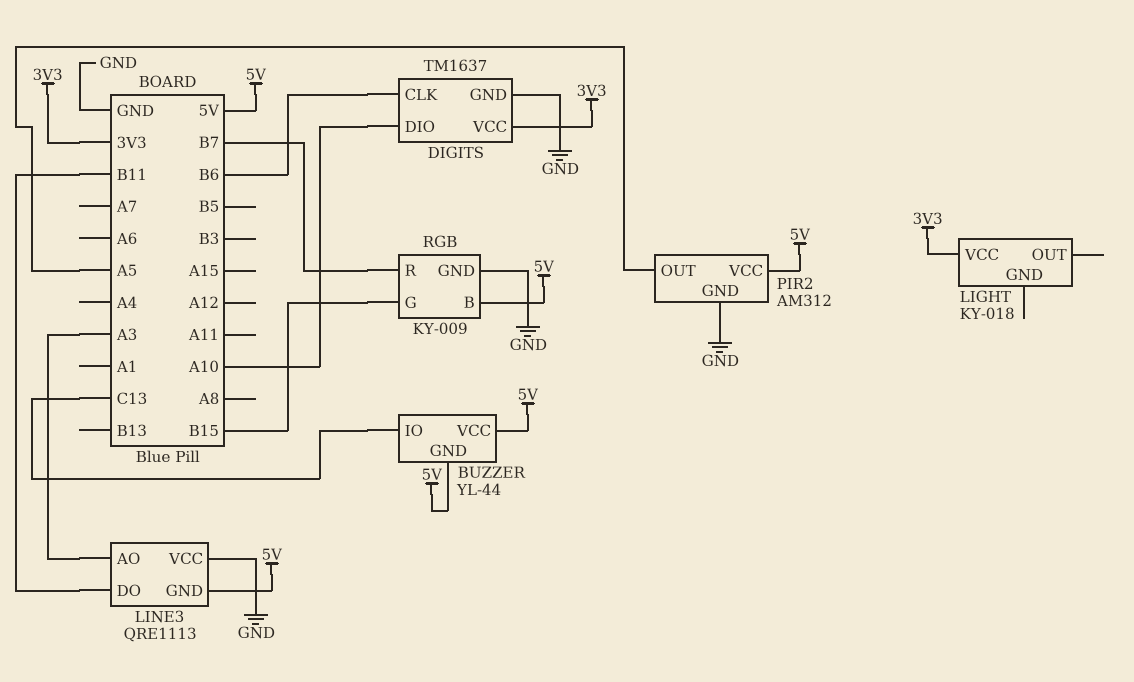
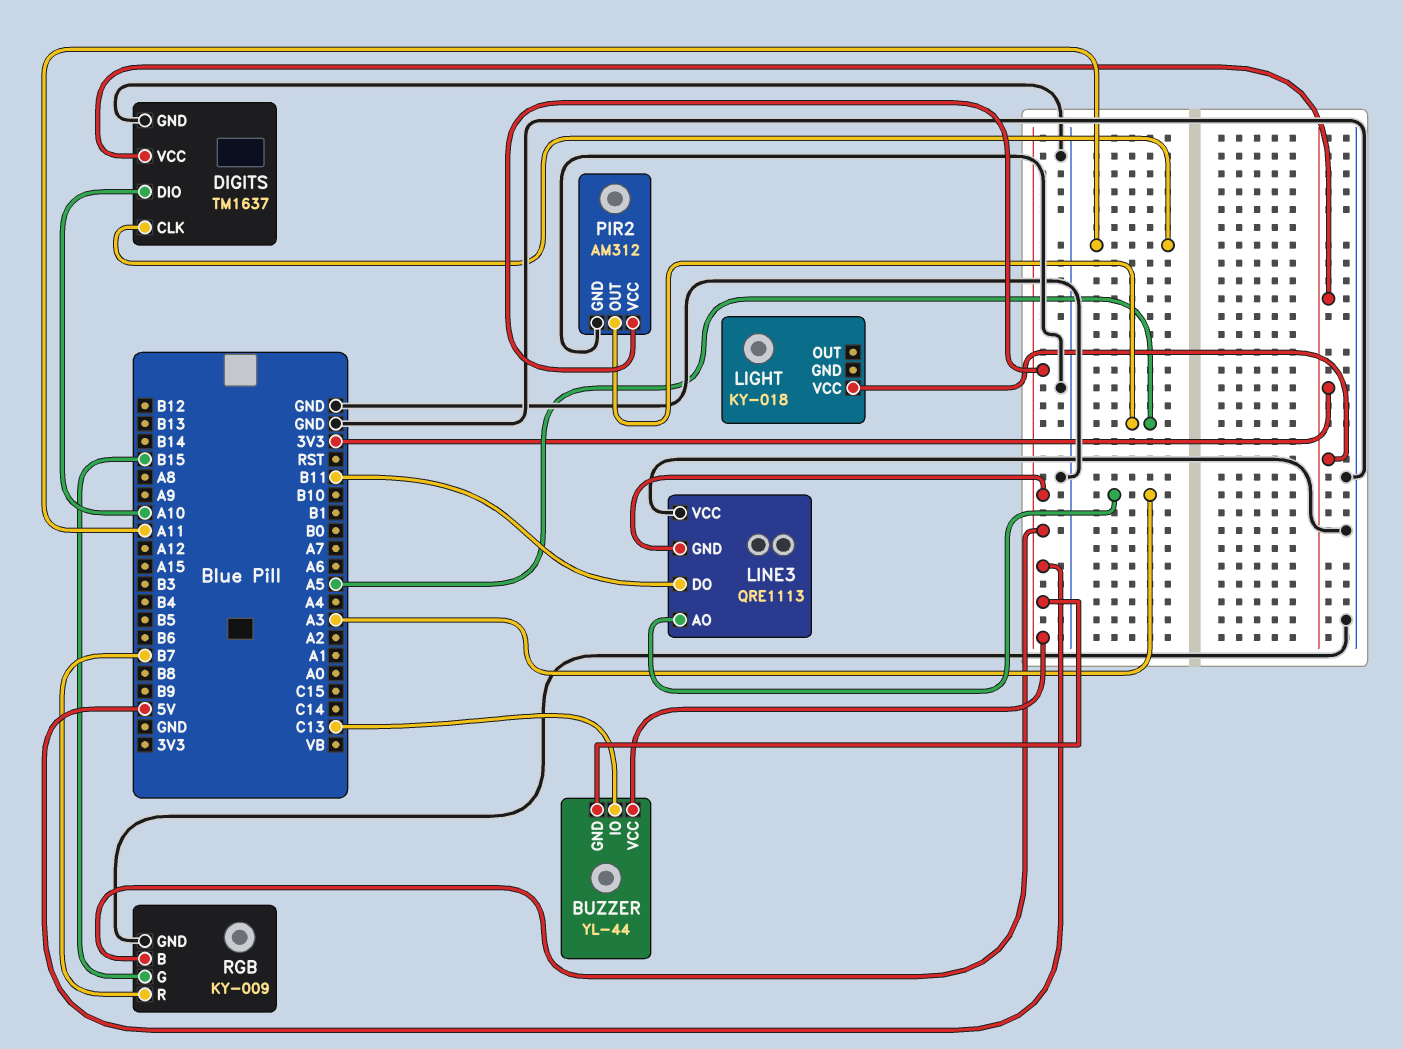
DIGITS pin CLK: B6 -> A11

